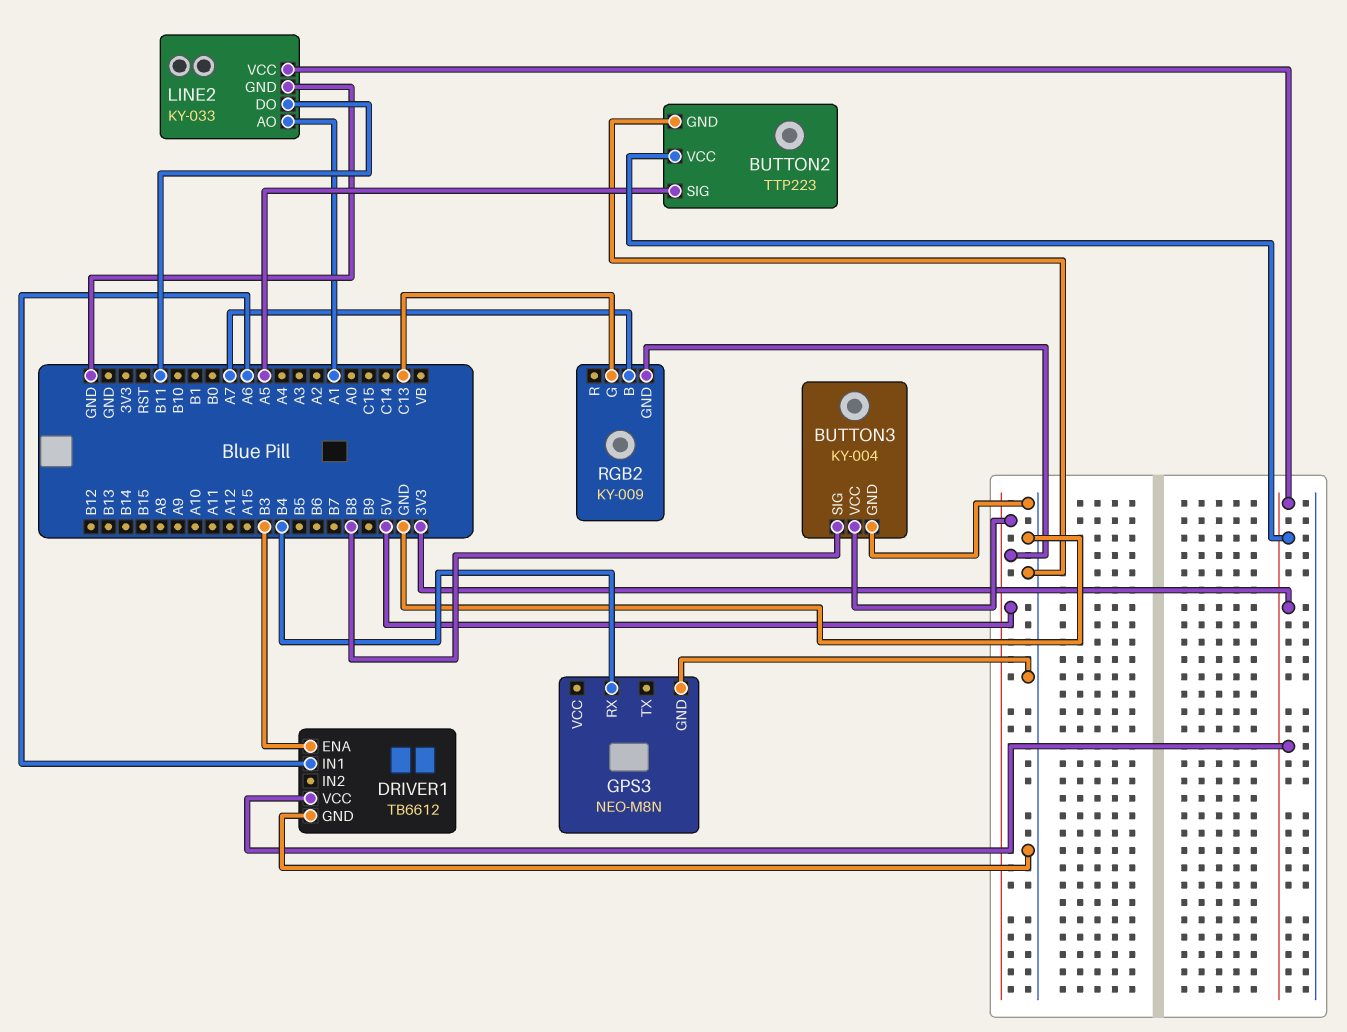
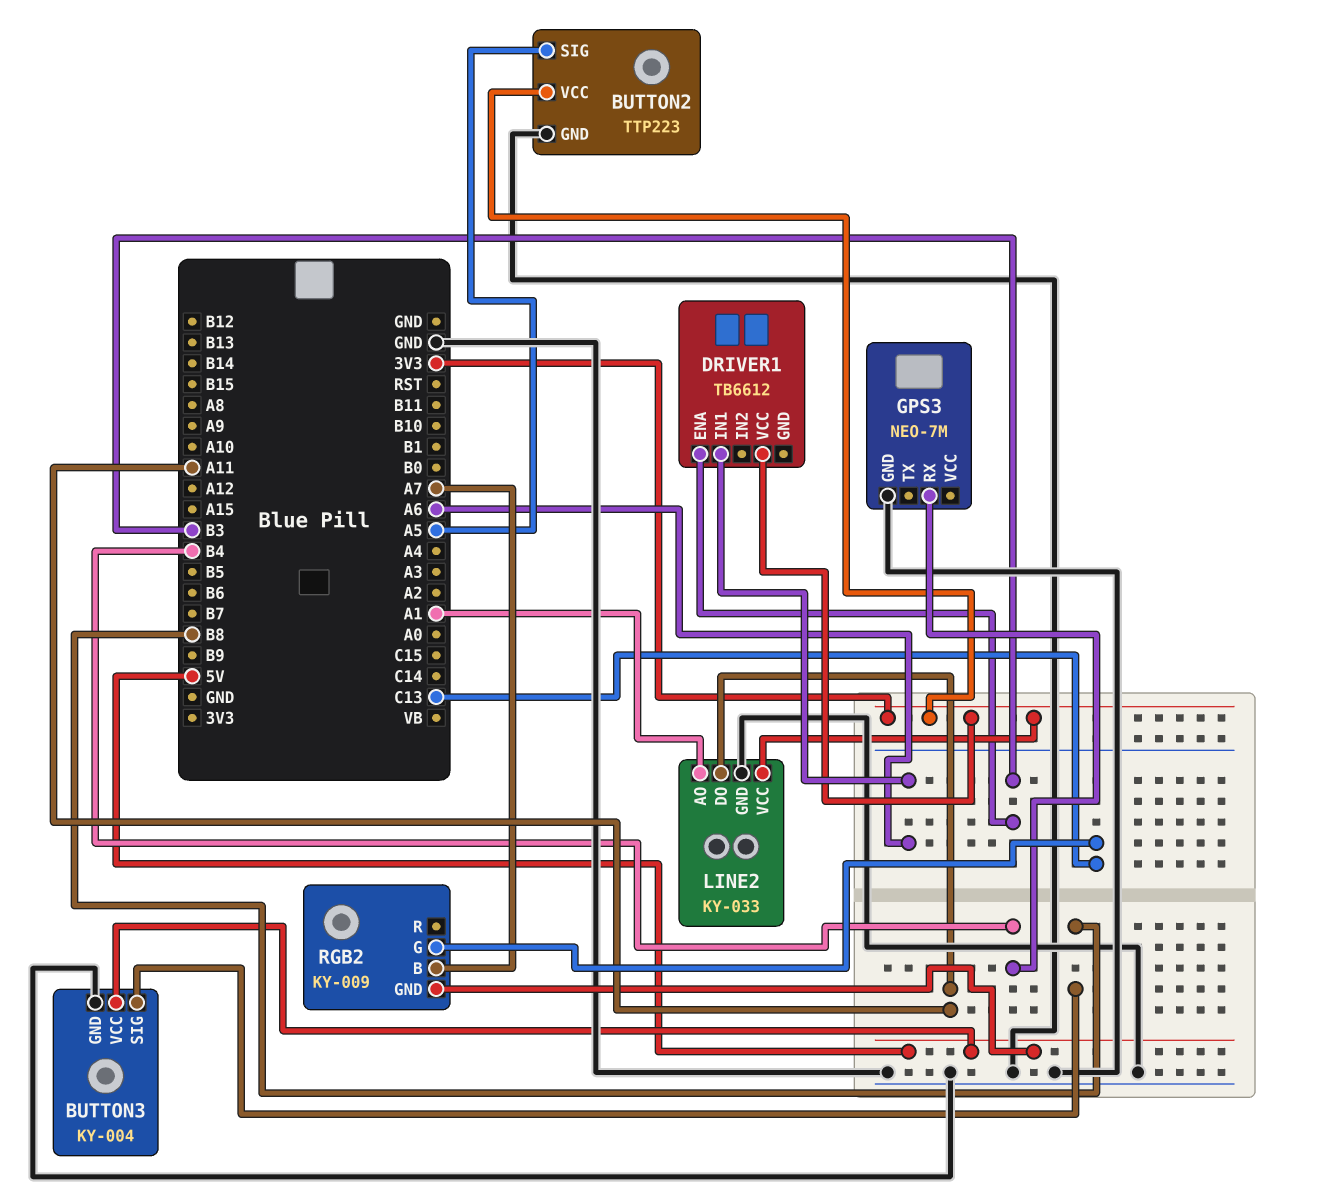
DRIVER1 pin GND: GND -> none
GPS3: NEO-M8N -> NEO-7M
LINE2 pin DO: B11 -> A11

